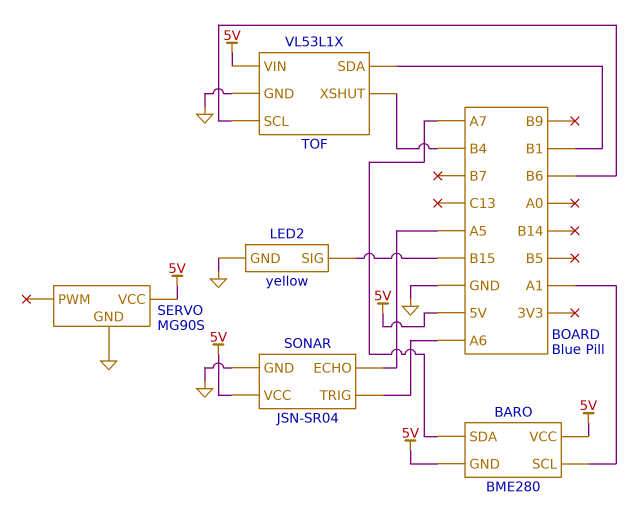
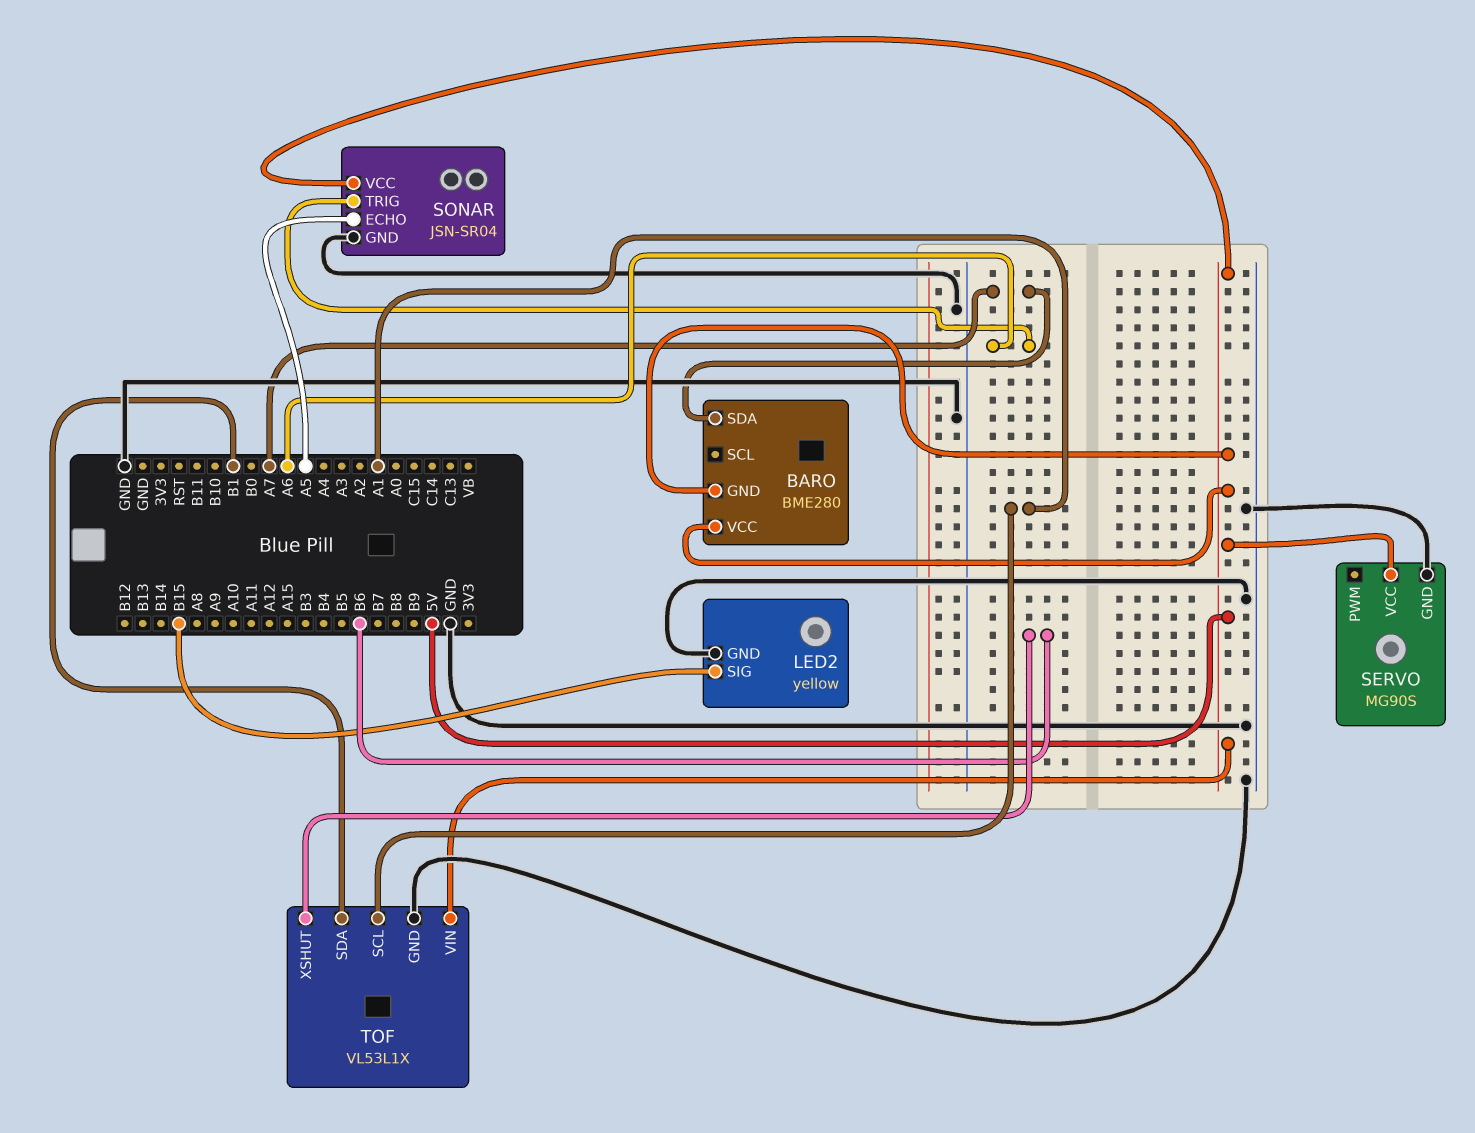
BARO pin SCL: A1 -> none
TOF pin SCL: B6 -> A1
TOF pin XSHUT: B4 -> B6

